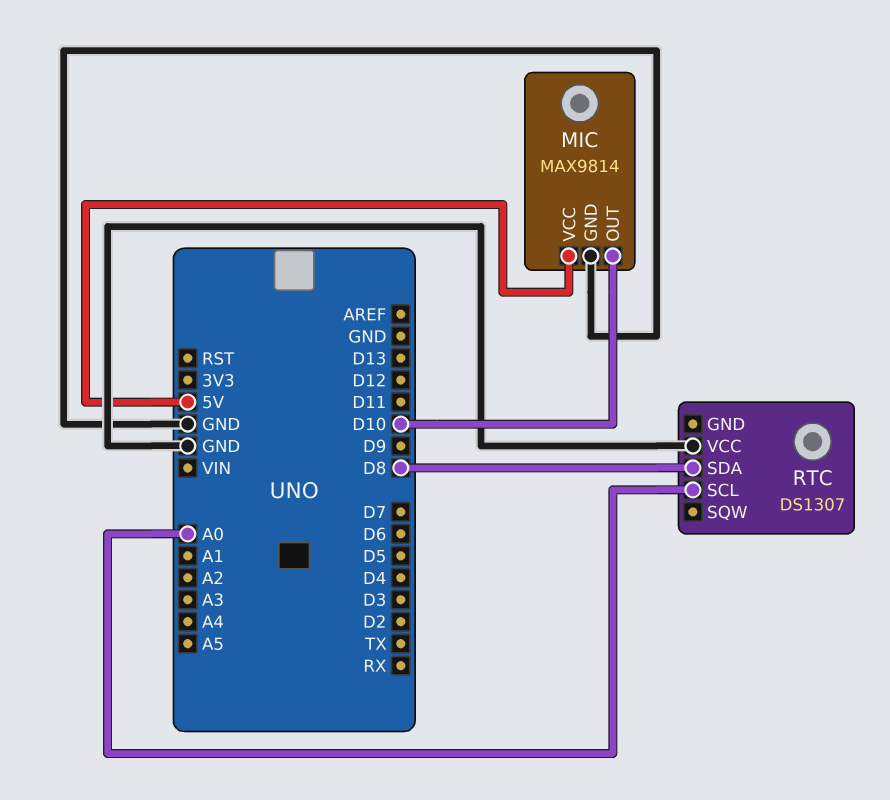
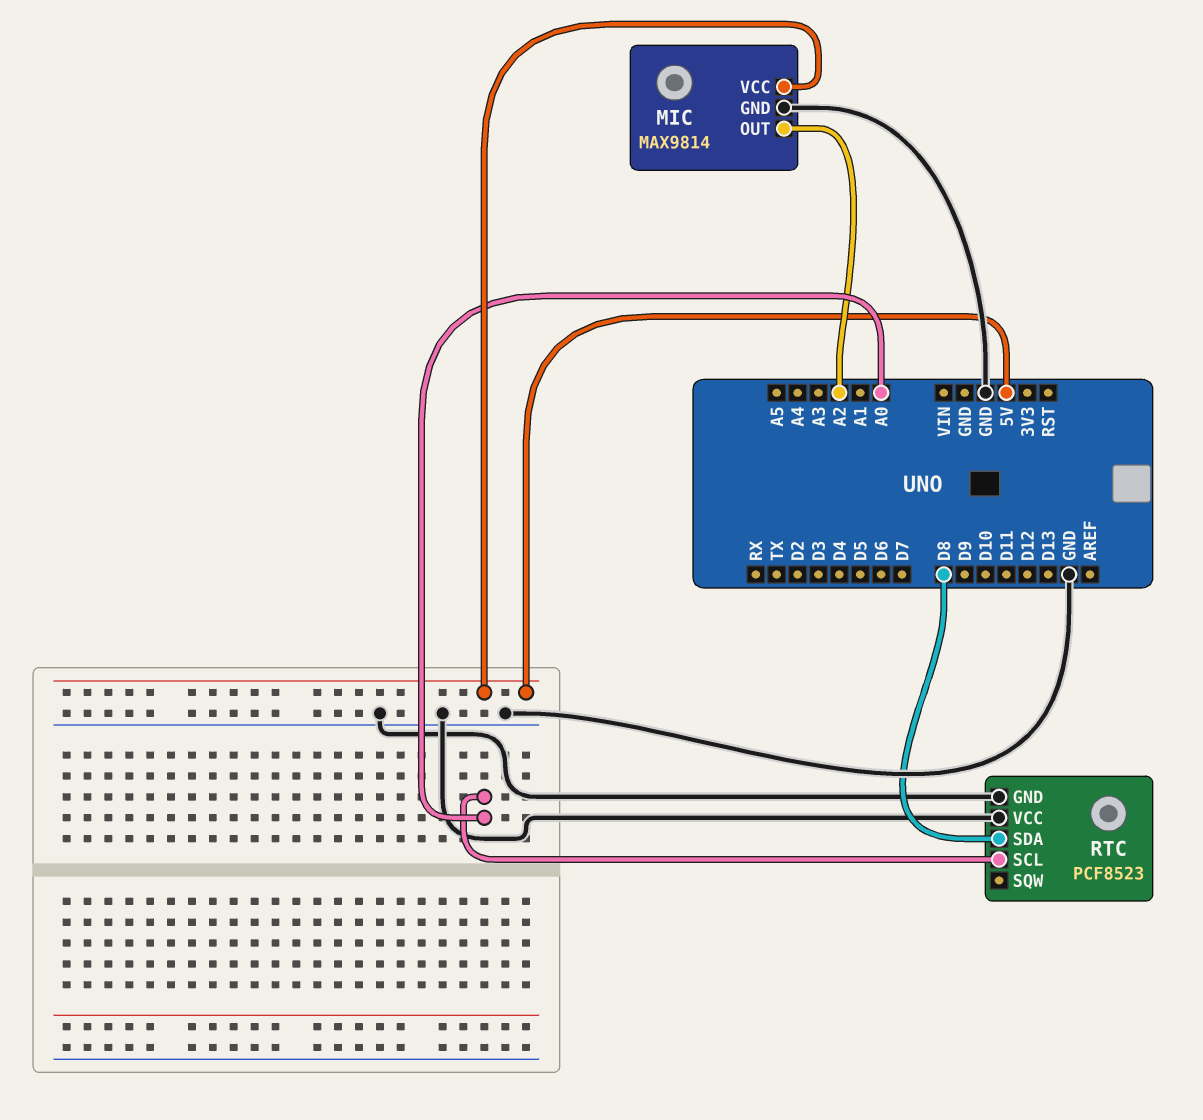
MIC pin OUT: D10 -> A2
RTC: DS1307 -> PCF8523
RTC pin GND: none -> GND

